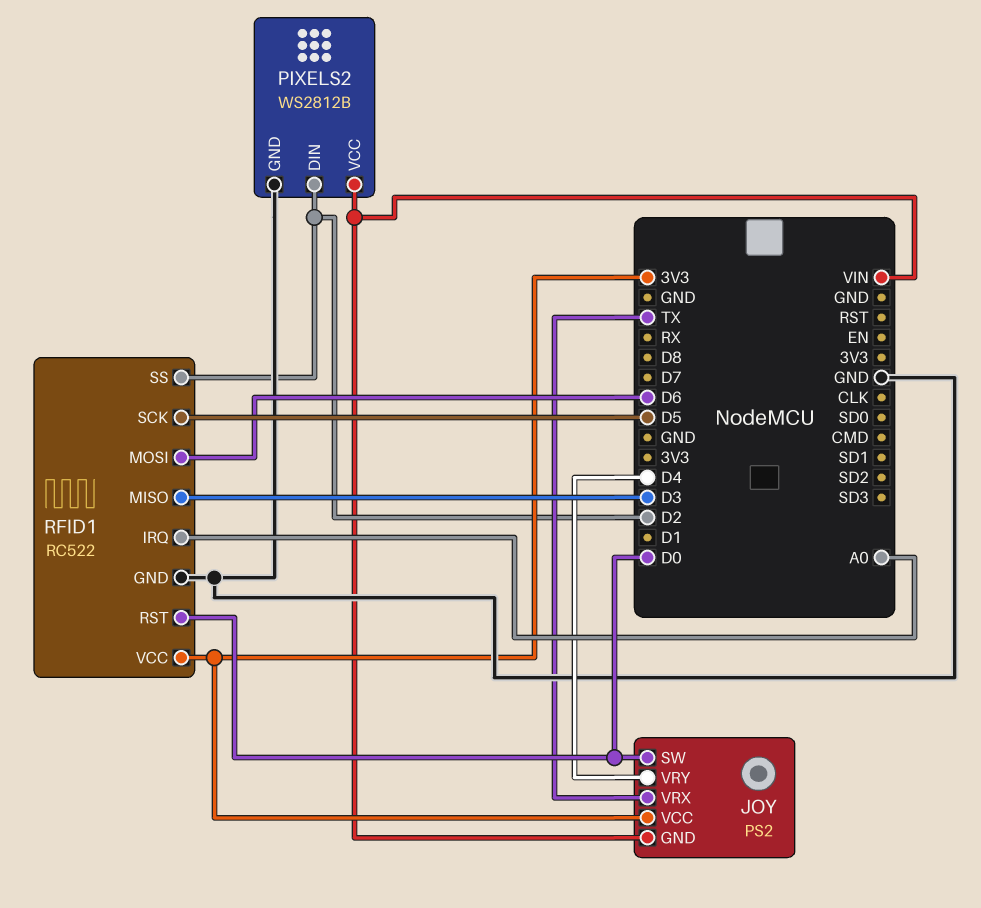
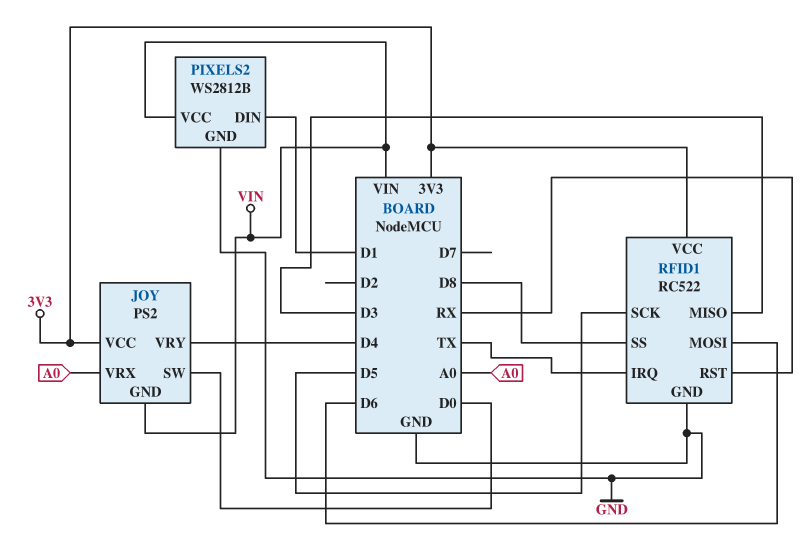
JOY pin VRX: TX -> A0
PIXELS2 pin DIN: D2 -> D1
RFID1 pin IRQ: A0 -> TX
RFID1 pin RST: D0 -> RX
RFID1 pin SS: D2 -> D8

